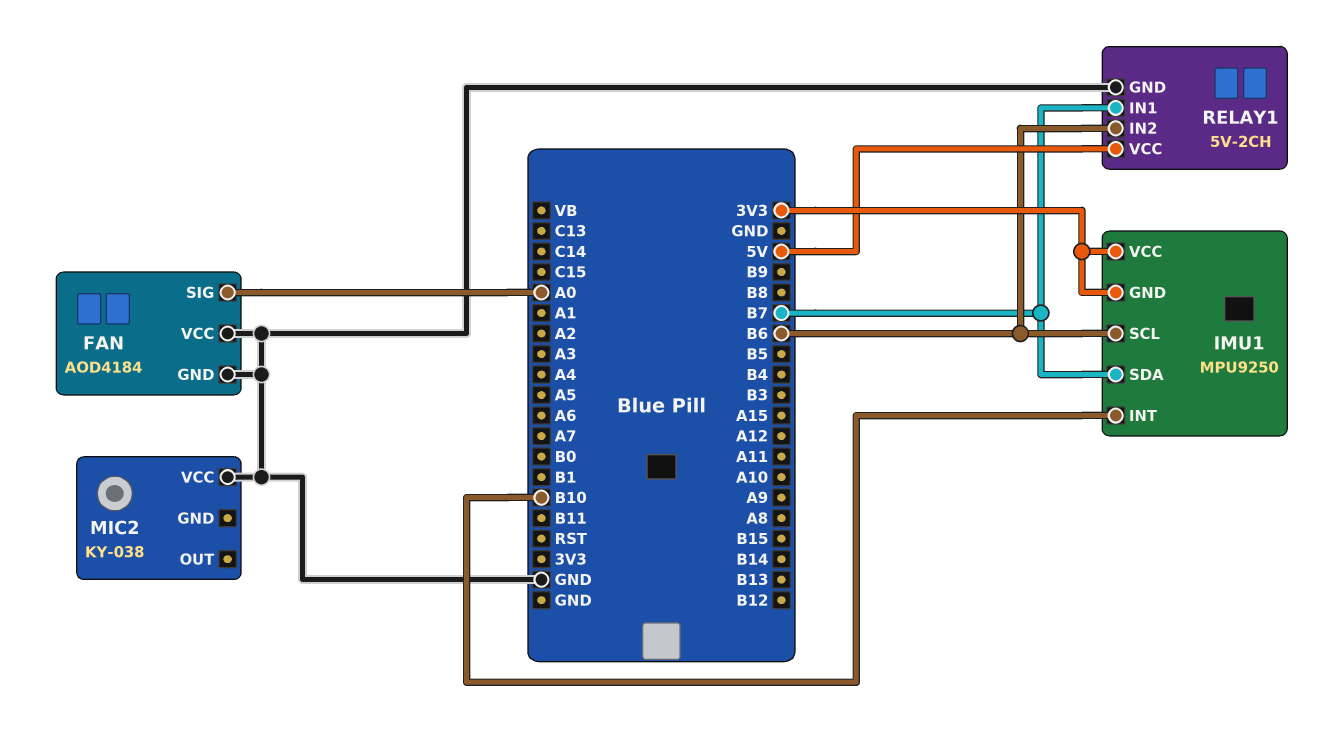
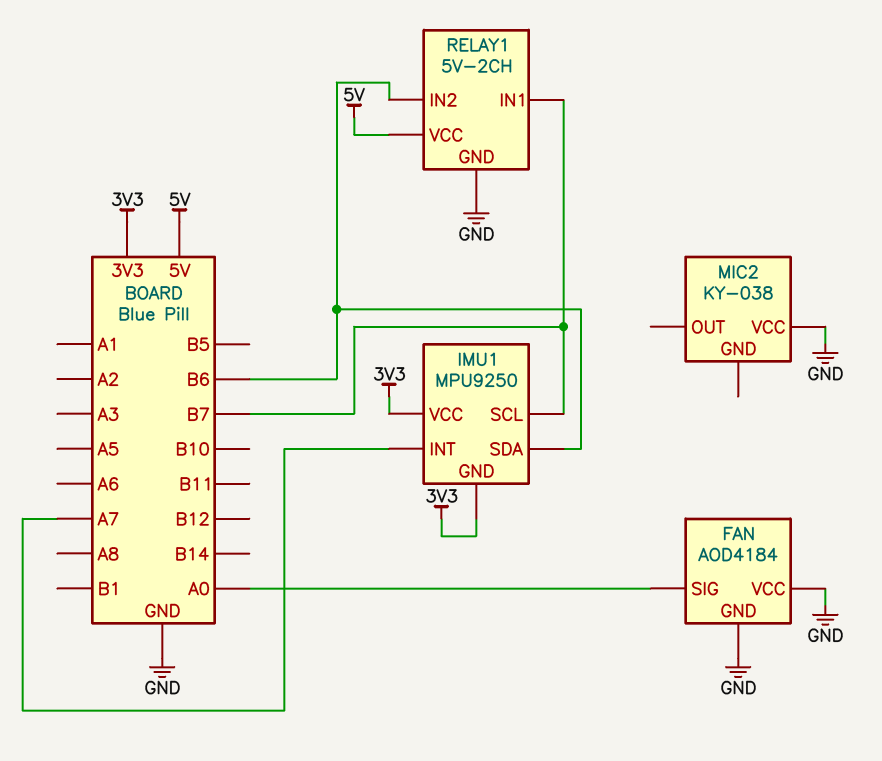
IMU1 pin INT: B10 -> A7
IMU1 pin SCL: B6 -> B7
IMU1 pin SDA: B7 -> B6

